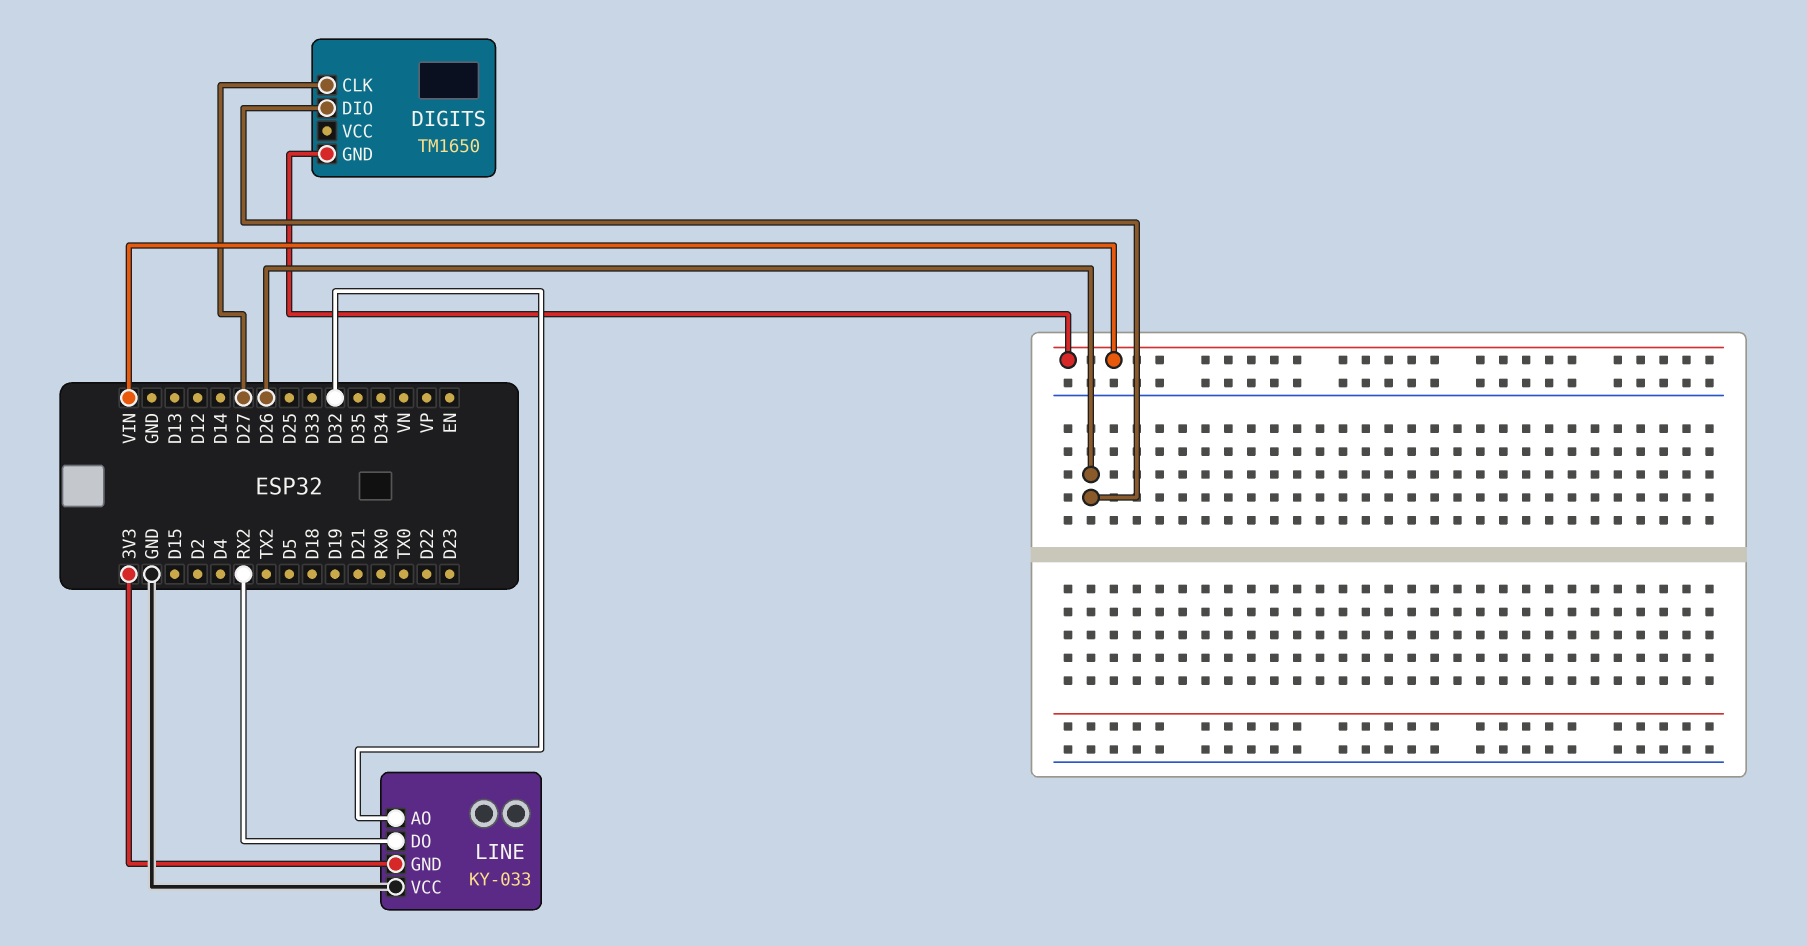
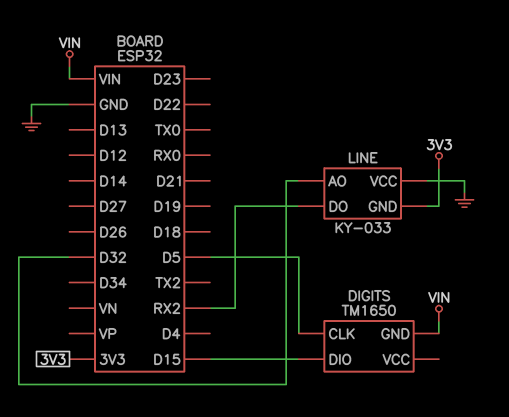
DIGITS pin CLK: D27 -> D5
DIGITS pin DIO: D26 -> D15

